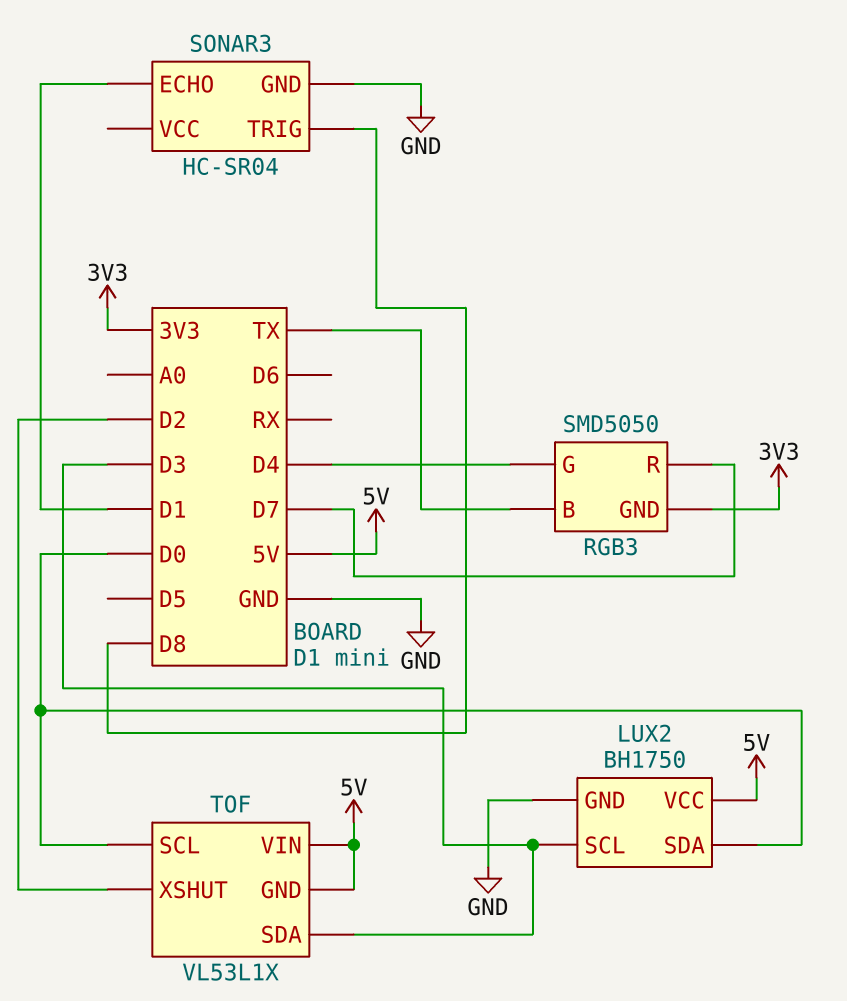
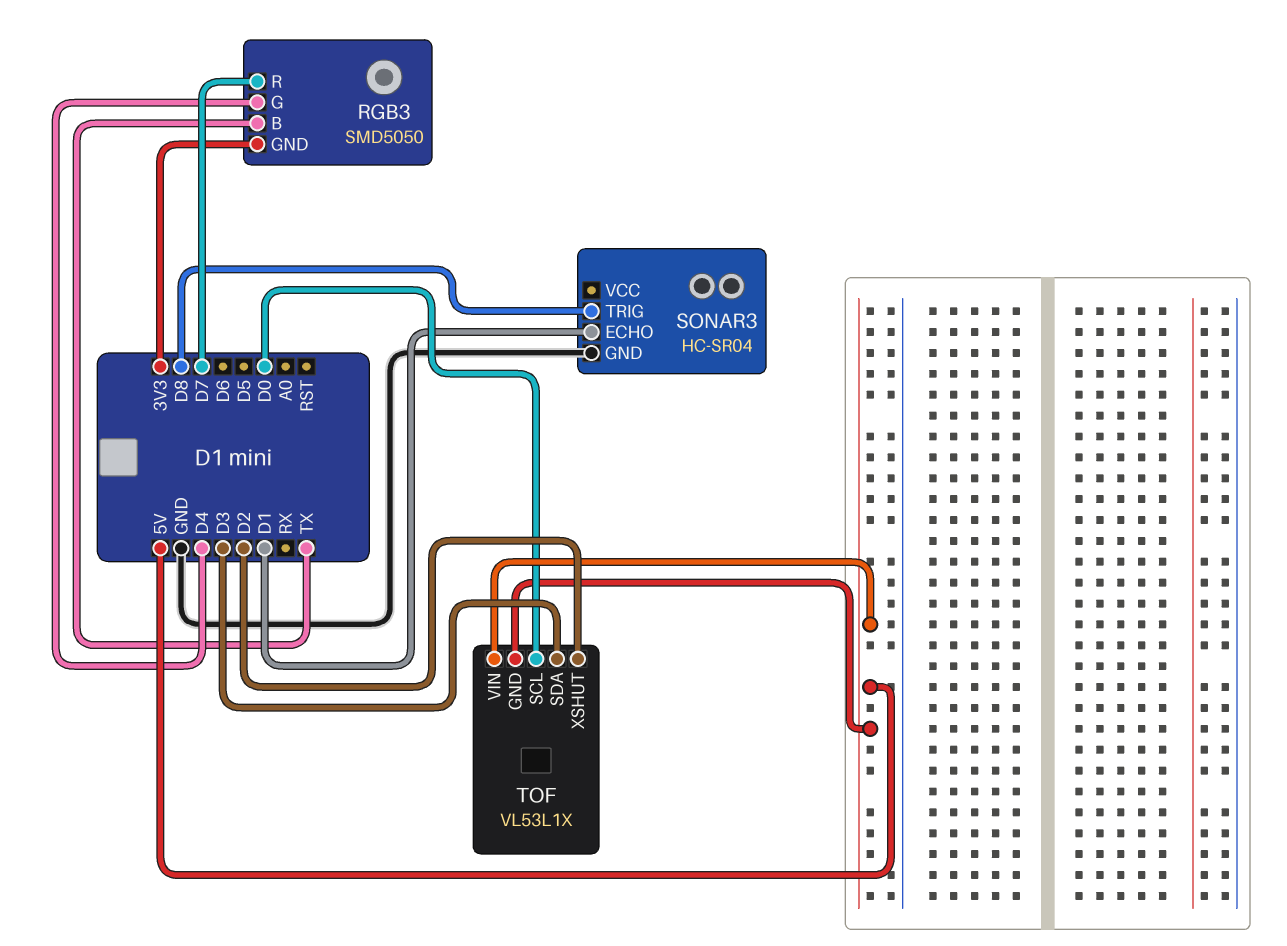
LUX2: BH1750 -> none
LUX2 pin GND: GND -> none
LUX2 pin SCL: D3 -> none
LUX2 pin SDA: D0 -> none
LUX2 pin VCC: 5V -> none

